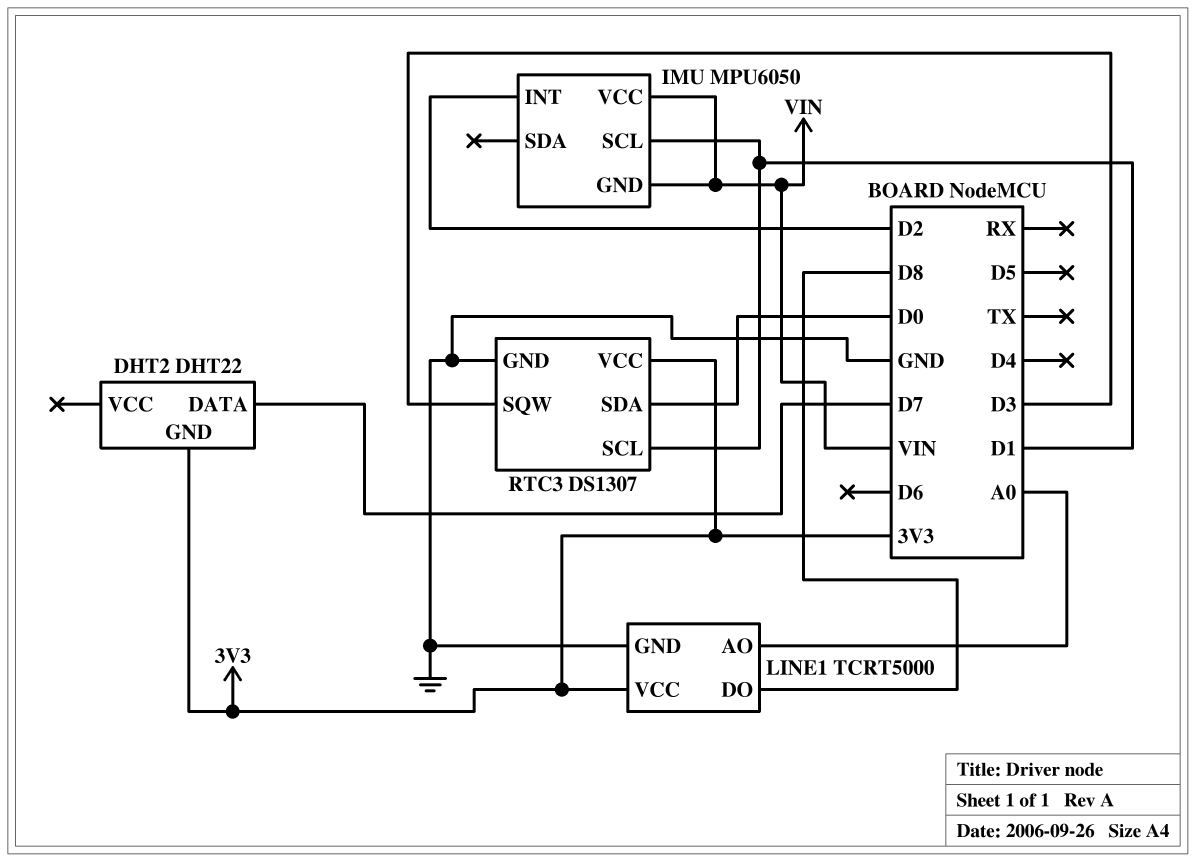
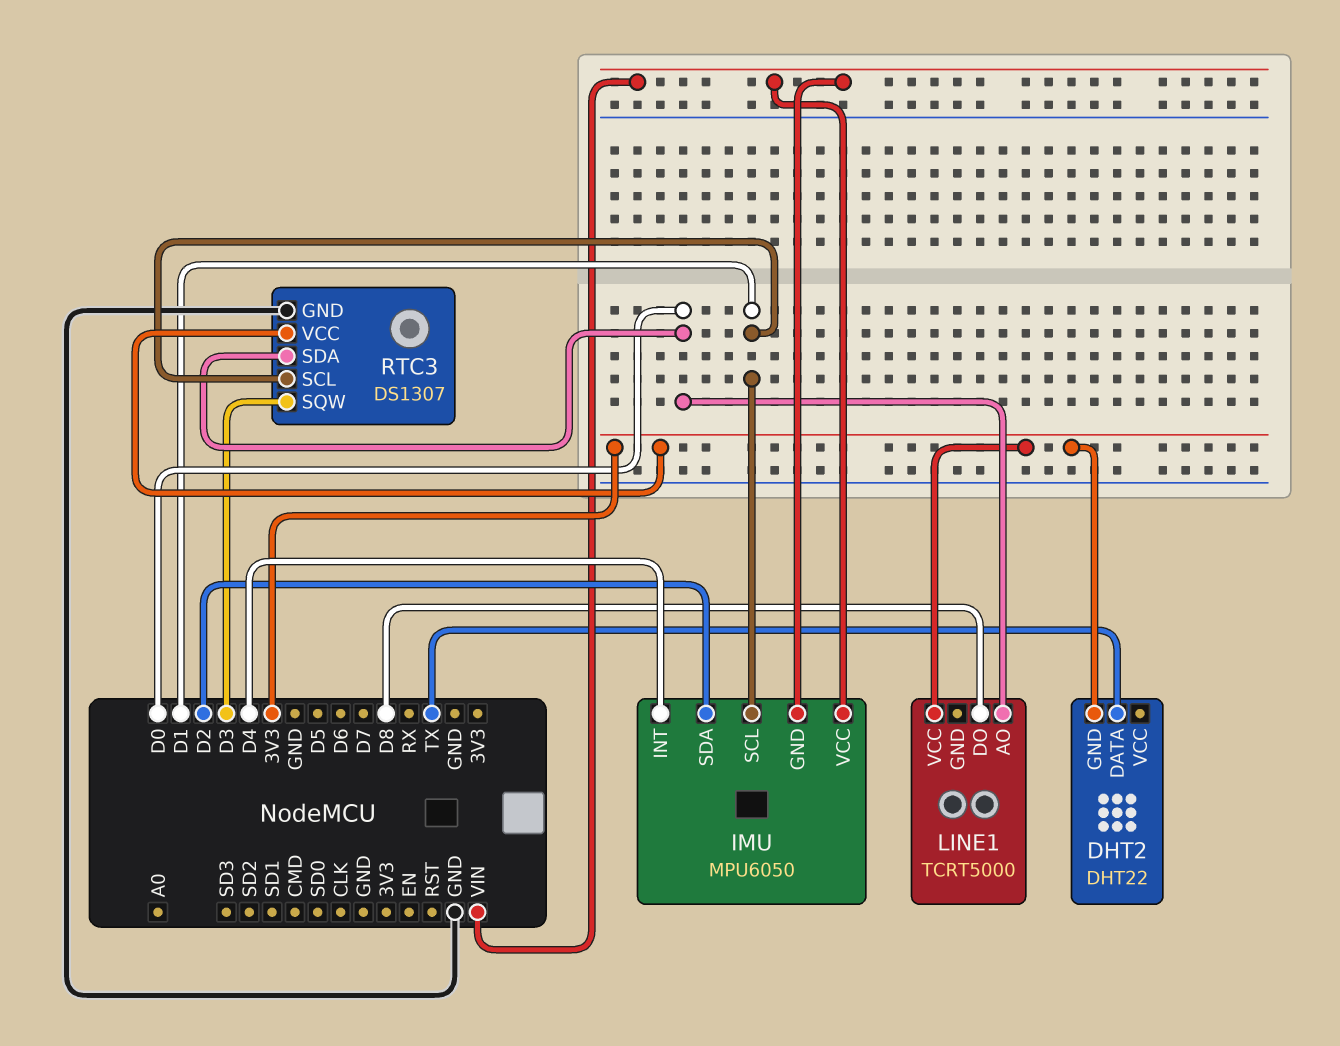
DHT2 pin DATA: D7 -> TX
IMU pin INT: D2 -> D4
IMU pin SDA: none -> D2
LINE1 pin AO: A0 -> D0
LINE1 pin GND: GND -> none

